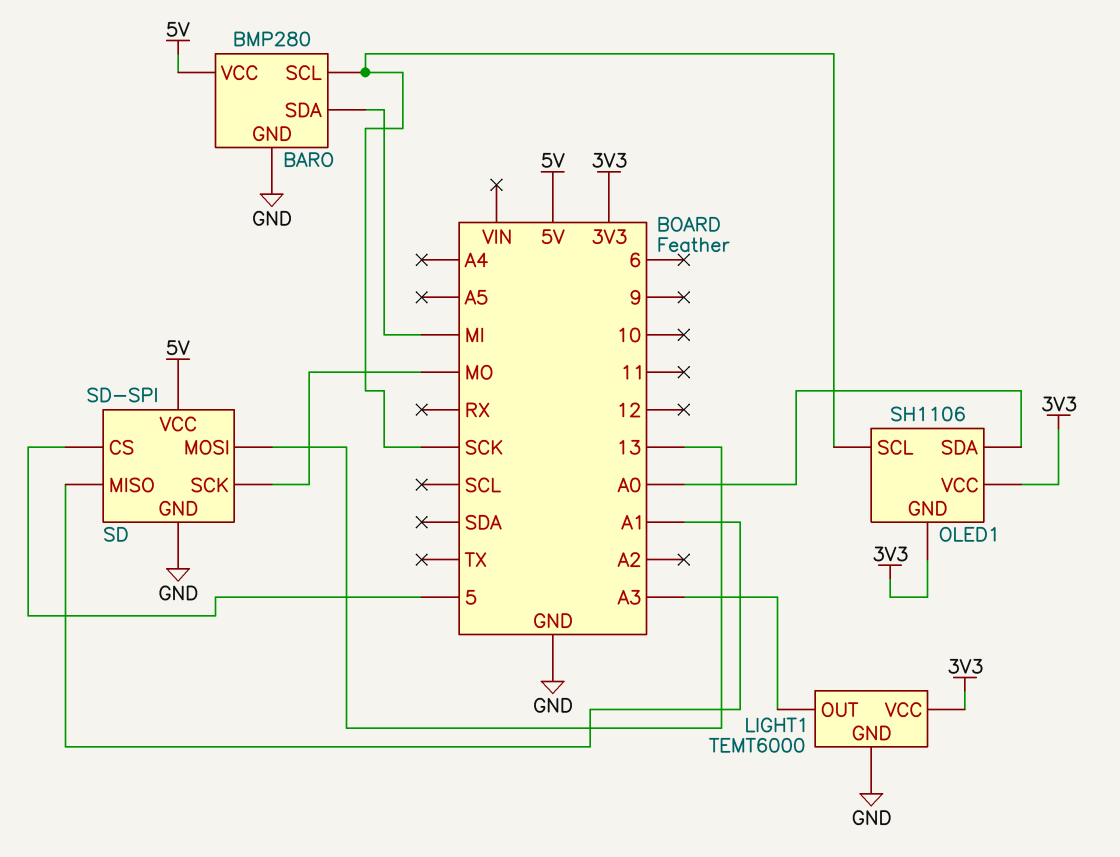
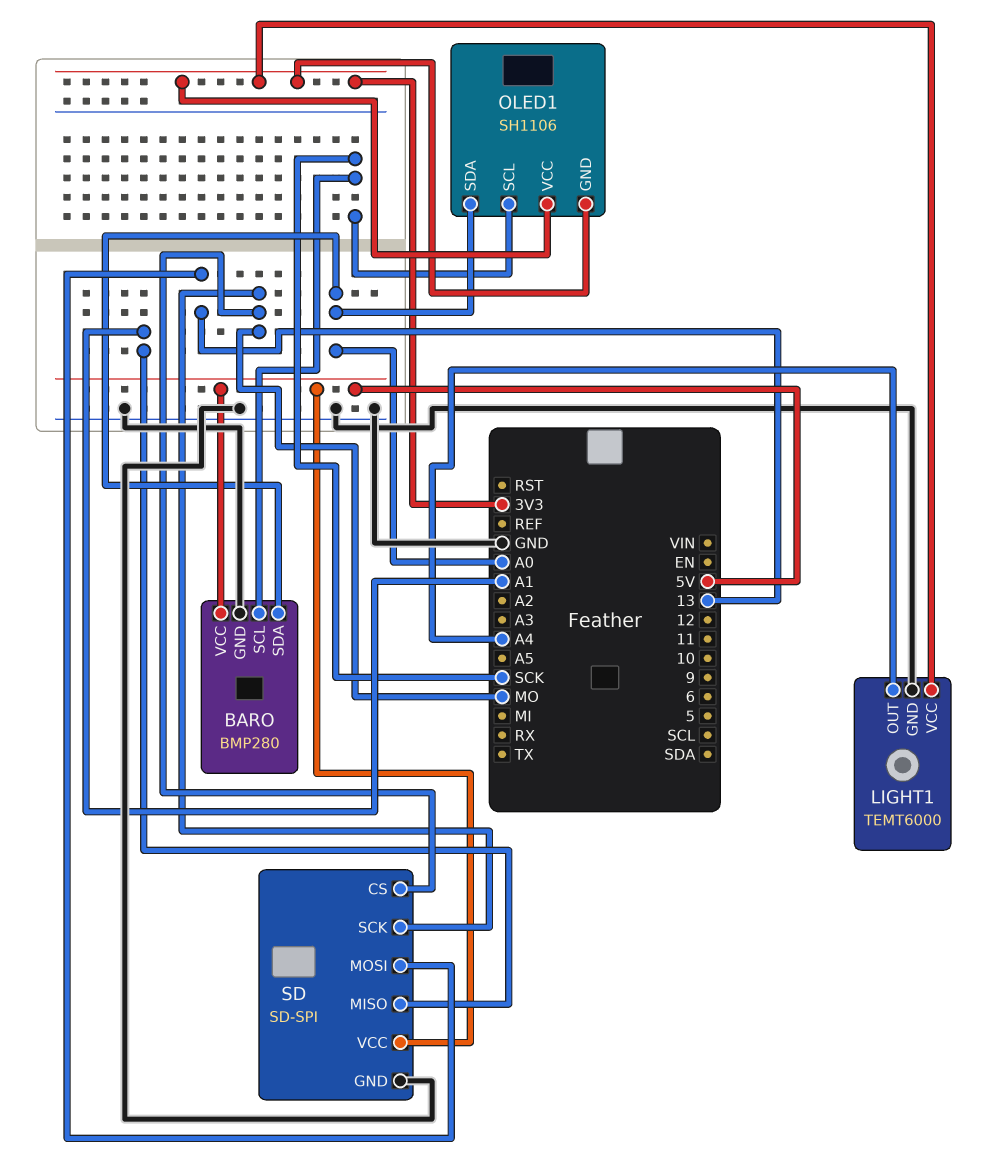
BARO pin SDA: MI -> A0
LIGHT1 pin OUT: A3 -> A4
SD pin CS: 5 -> MO

